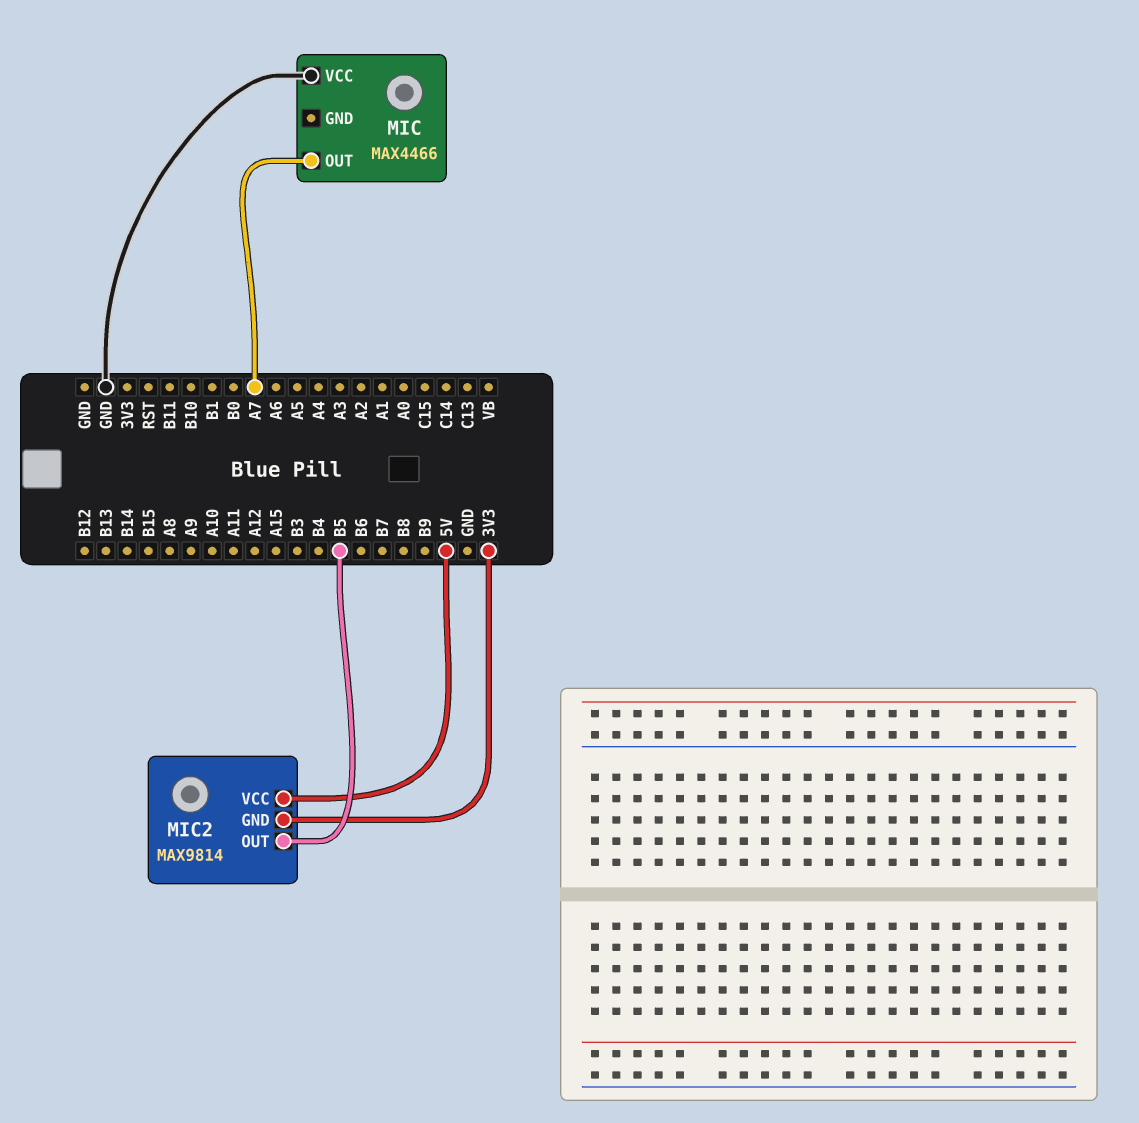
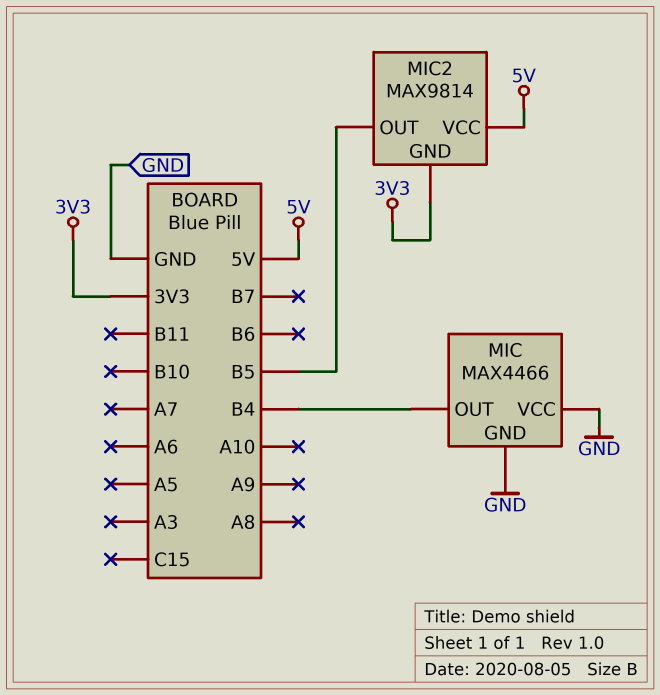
MIC pin GND: none -> GND
MIC pin OUT: A7 -> B4

